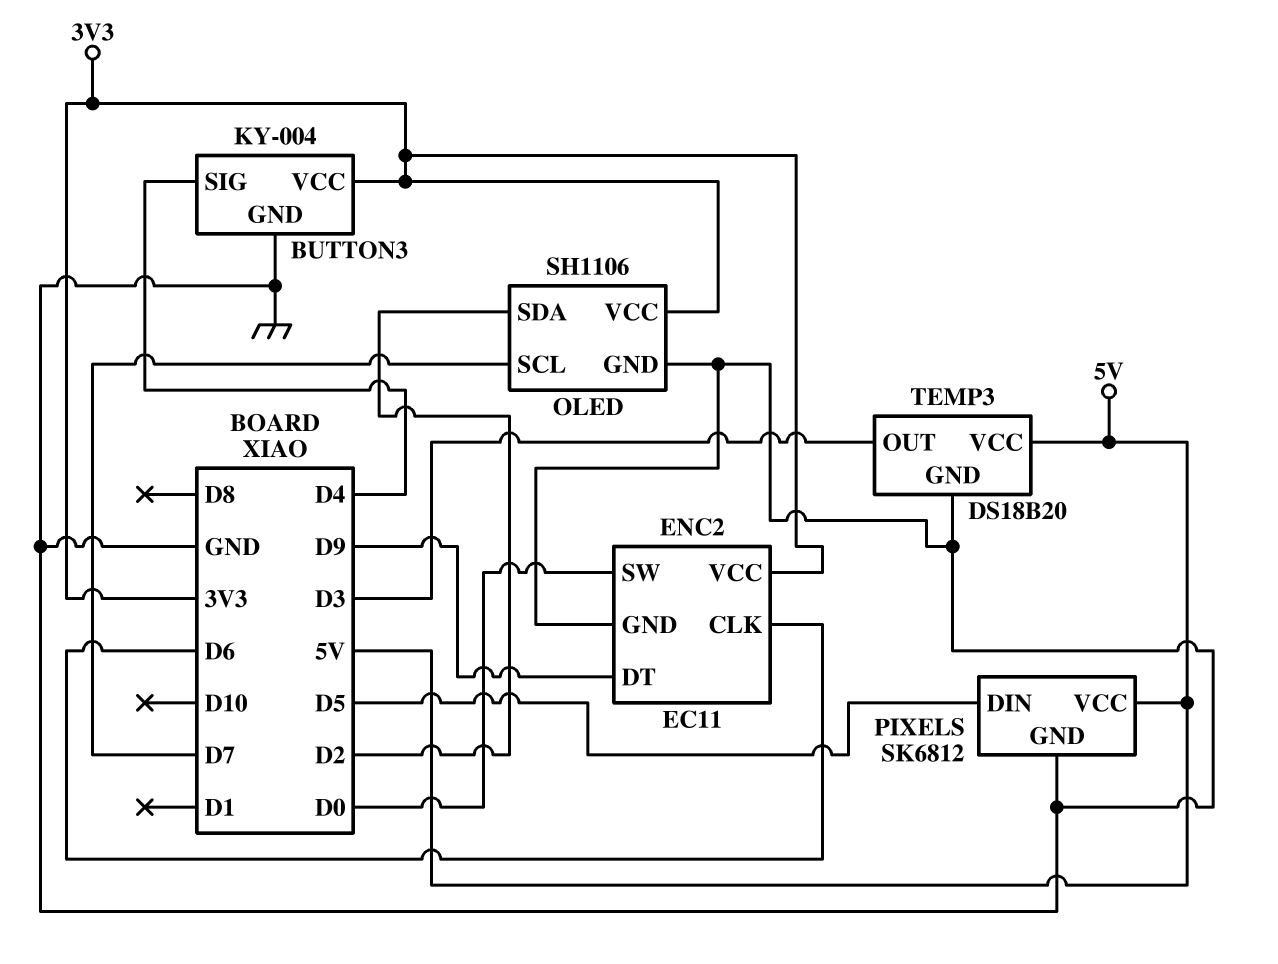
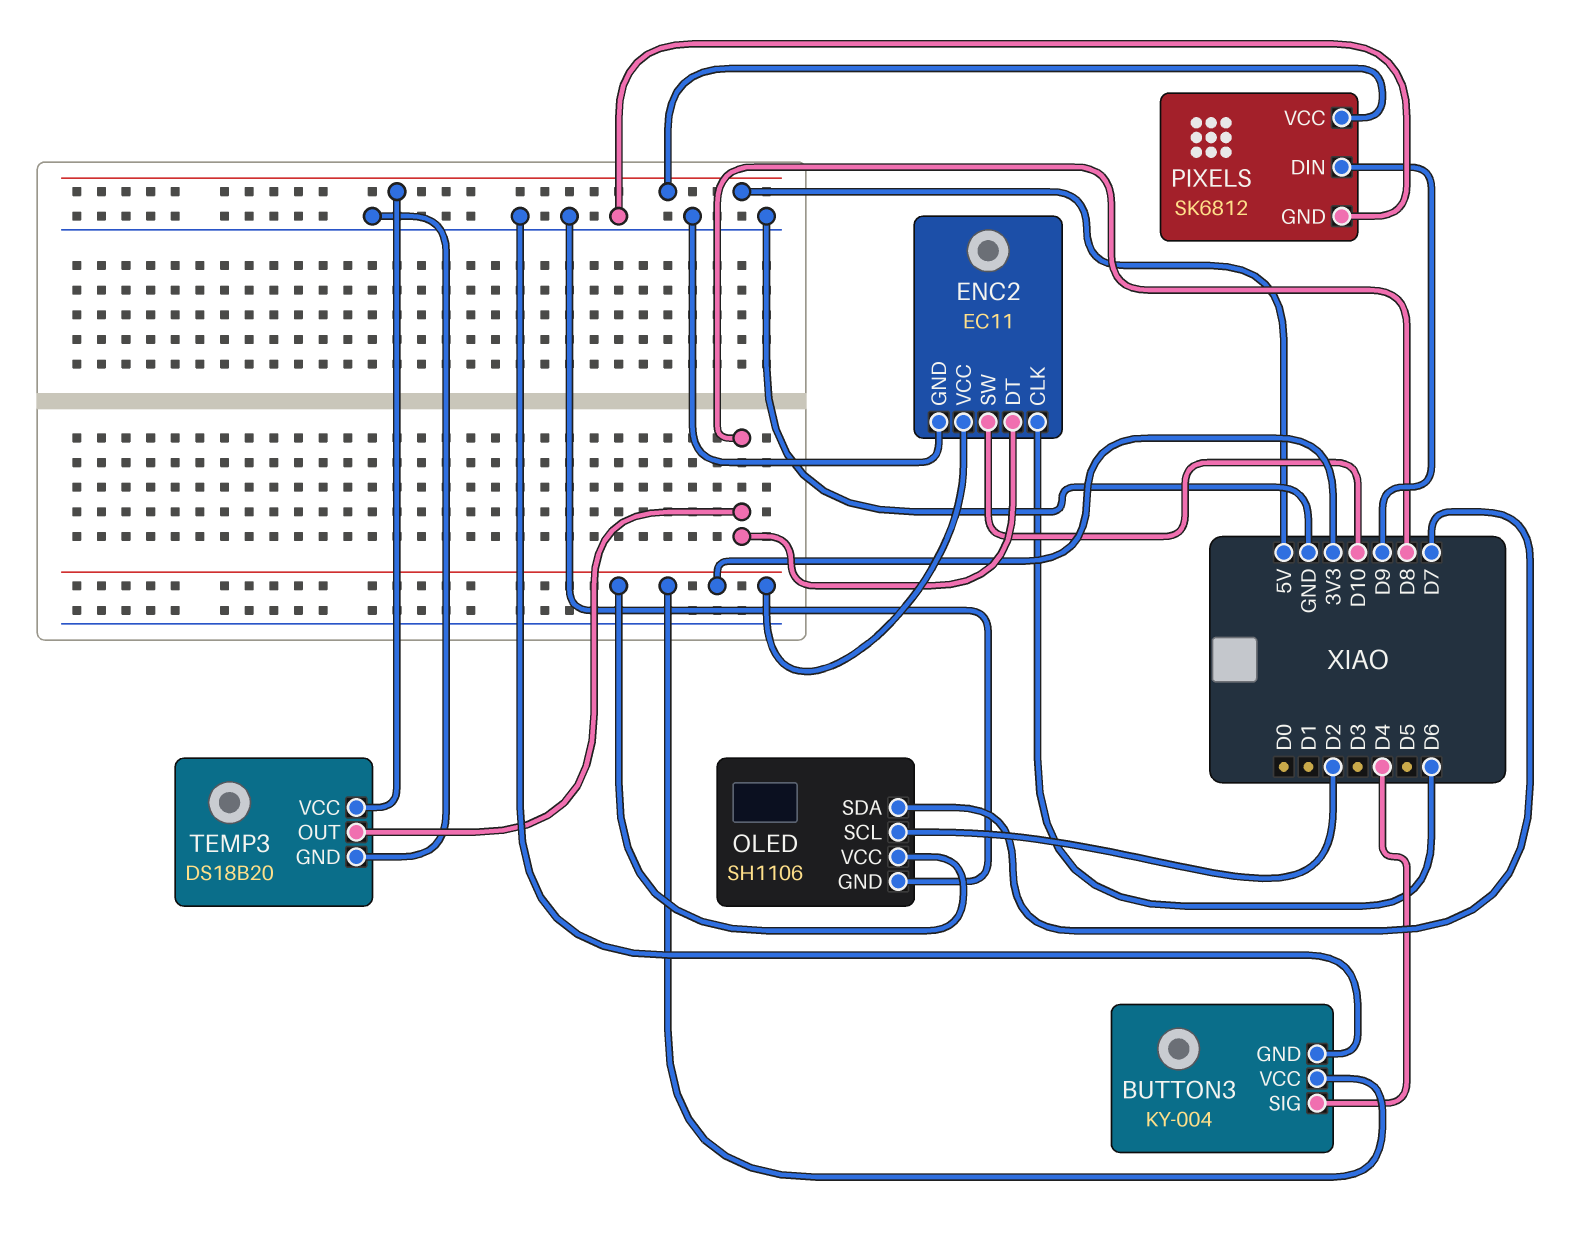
ENC2 pin DT: D9 -> D8
ENC2 pin SW: D0 -> D10
OLED pin SCL: D7 -> D2
OLED pin SDA: D2 -> D7
PIXELS pin DIN: D5 -> D9
TEMP3 pin OUT: D3 -> D8

